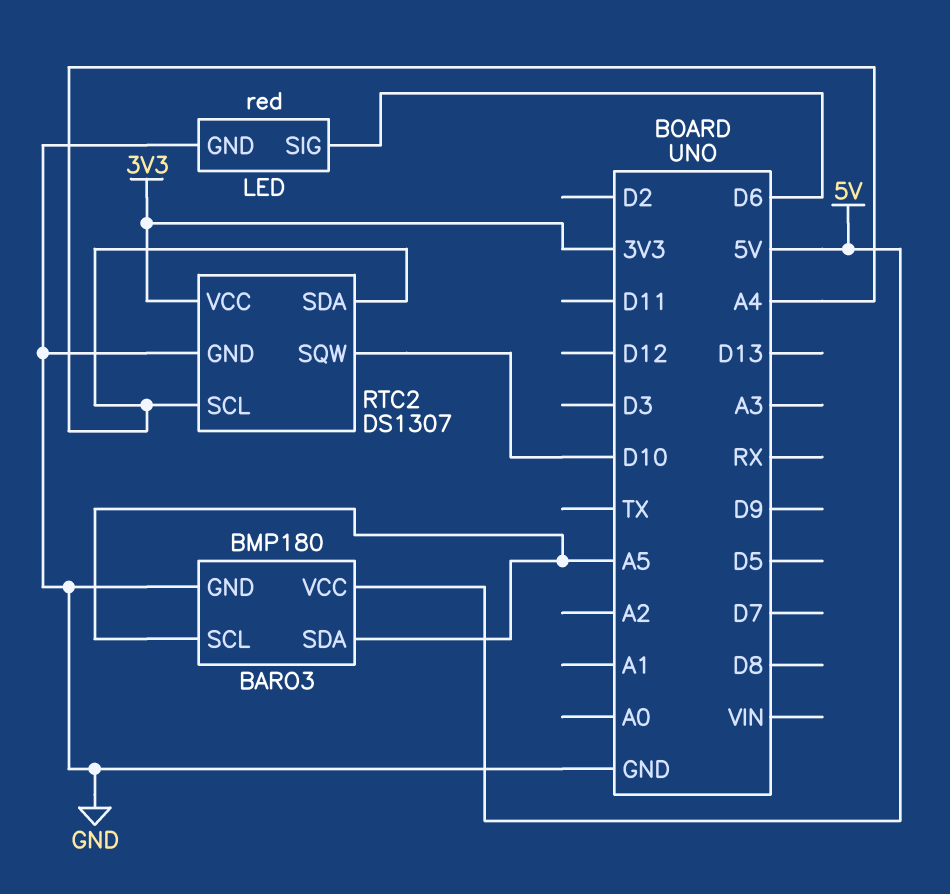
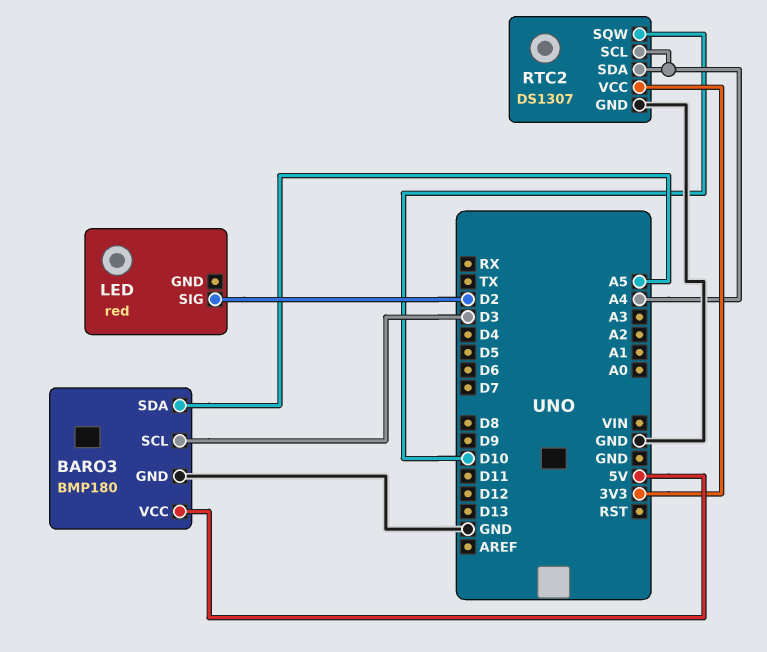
BARO3 pin SCL: A5 -> D3
LED pin GND: GND -> none
LED pin SIG: D6 -> D2

